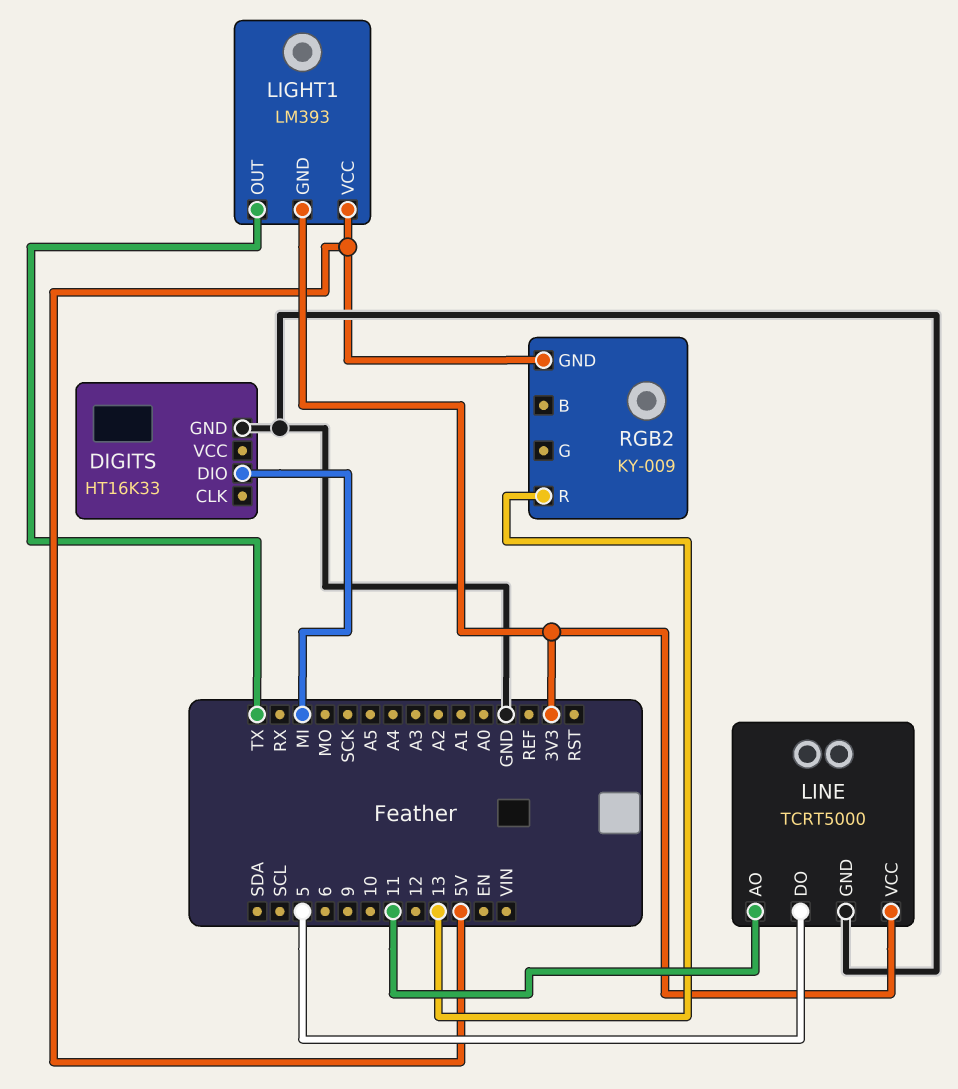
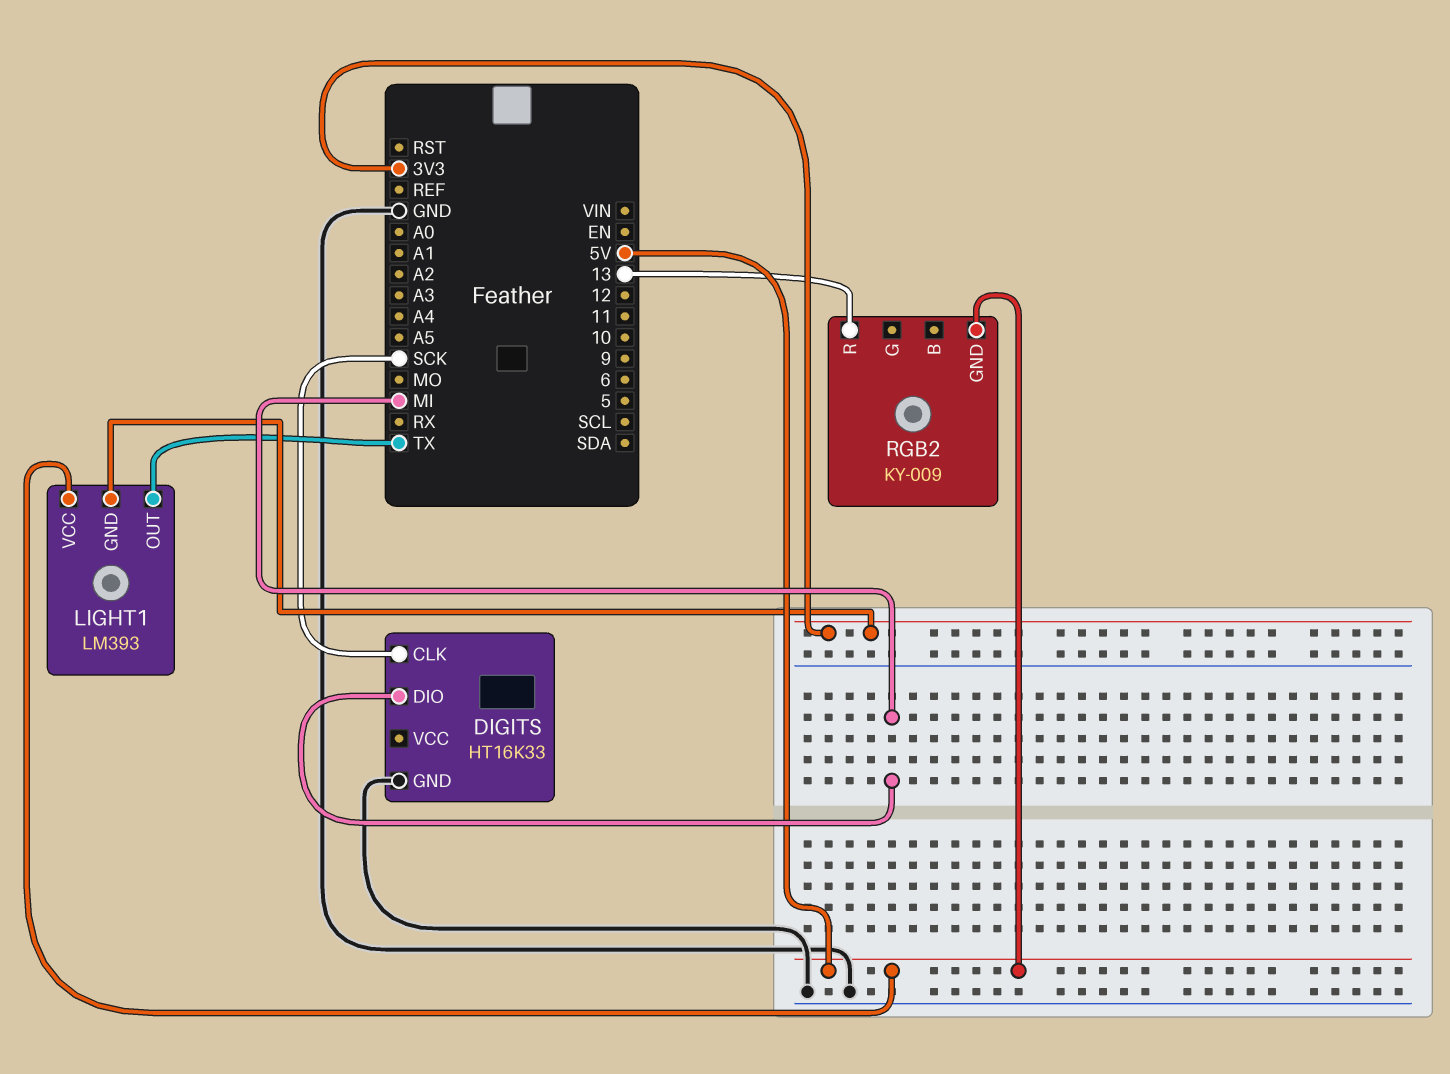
DIGITS pin CLK: none -> SCK
LINE: TCRT5000 -> none
LINE pin AO: 11 -> none
LINE pin DO: 5 -> none
LINE pin GND: GND -> none
LINE pin VCC: 3V3 -> none

